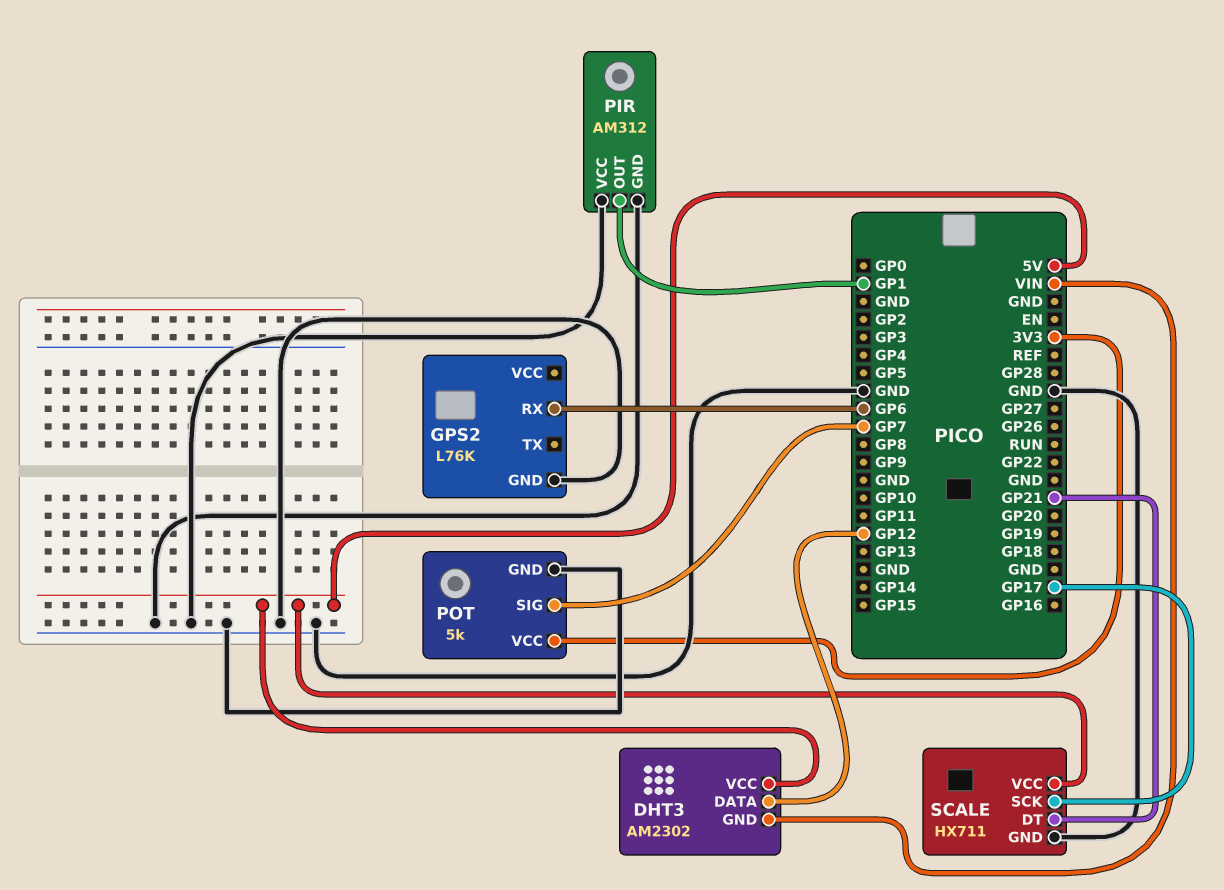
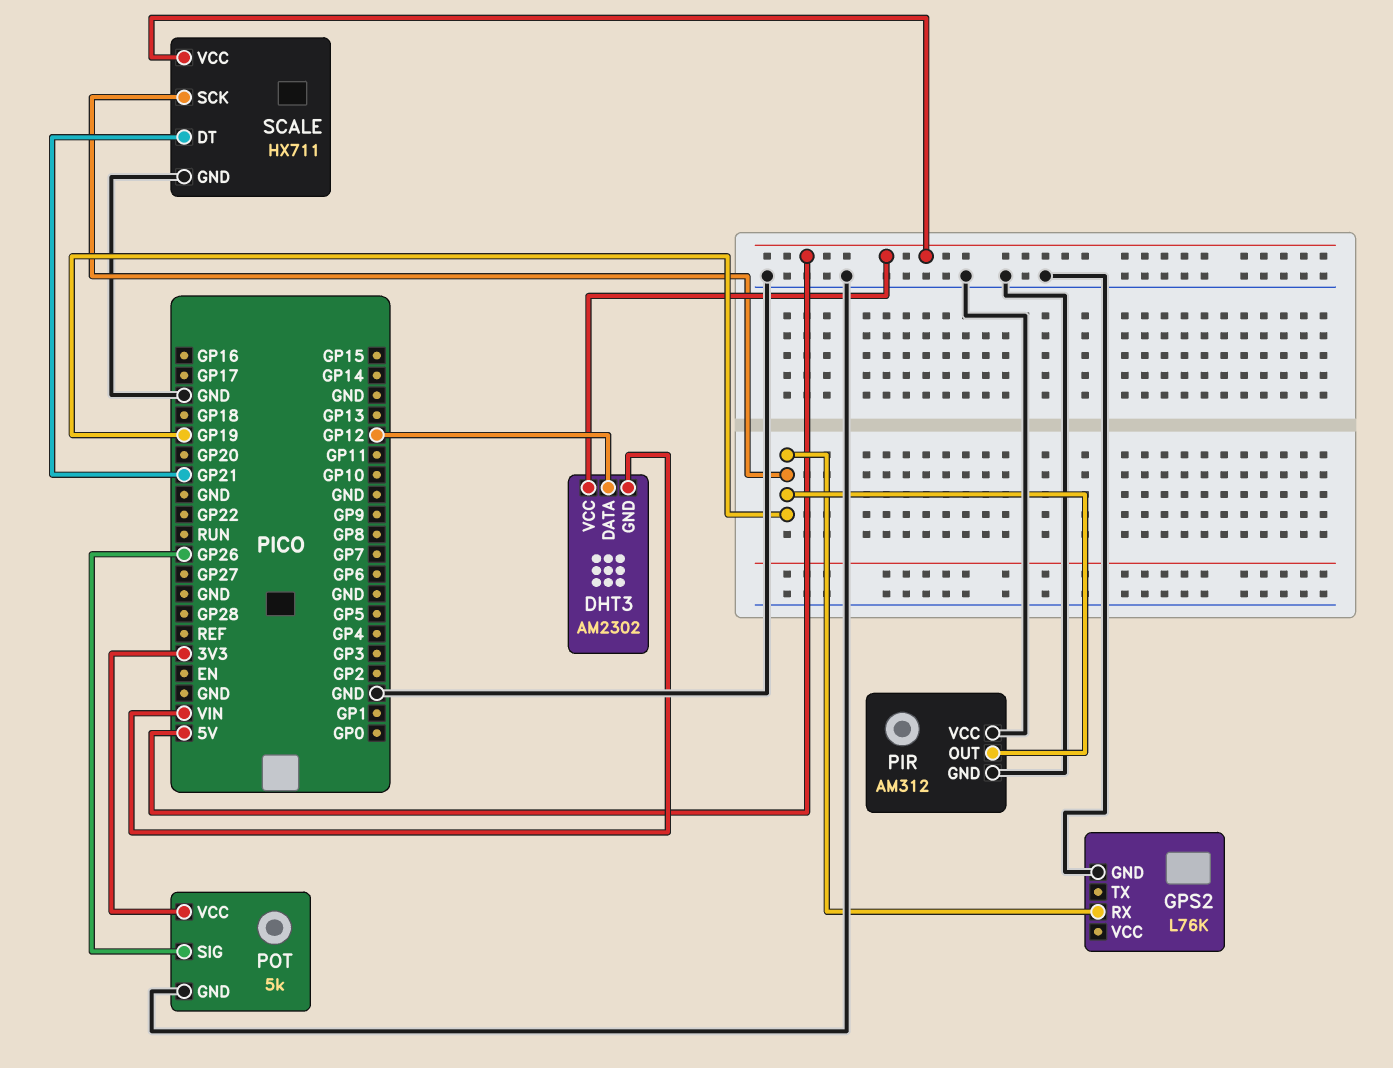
GPS2 pin RX: GP6 -> GP19
PIR pin OUT: GP1 -> GP19
POT pin SIG: GP7 -> GP26
SCALE pin SCK: GP17 -> GP19

